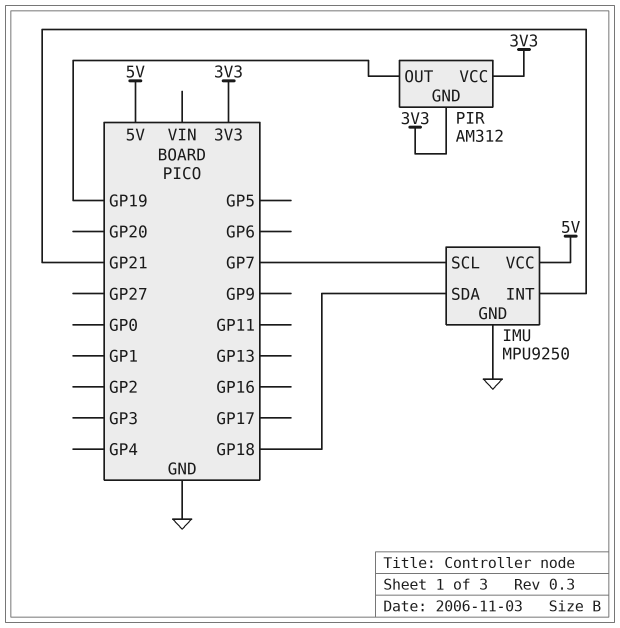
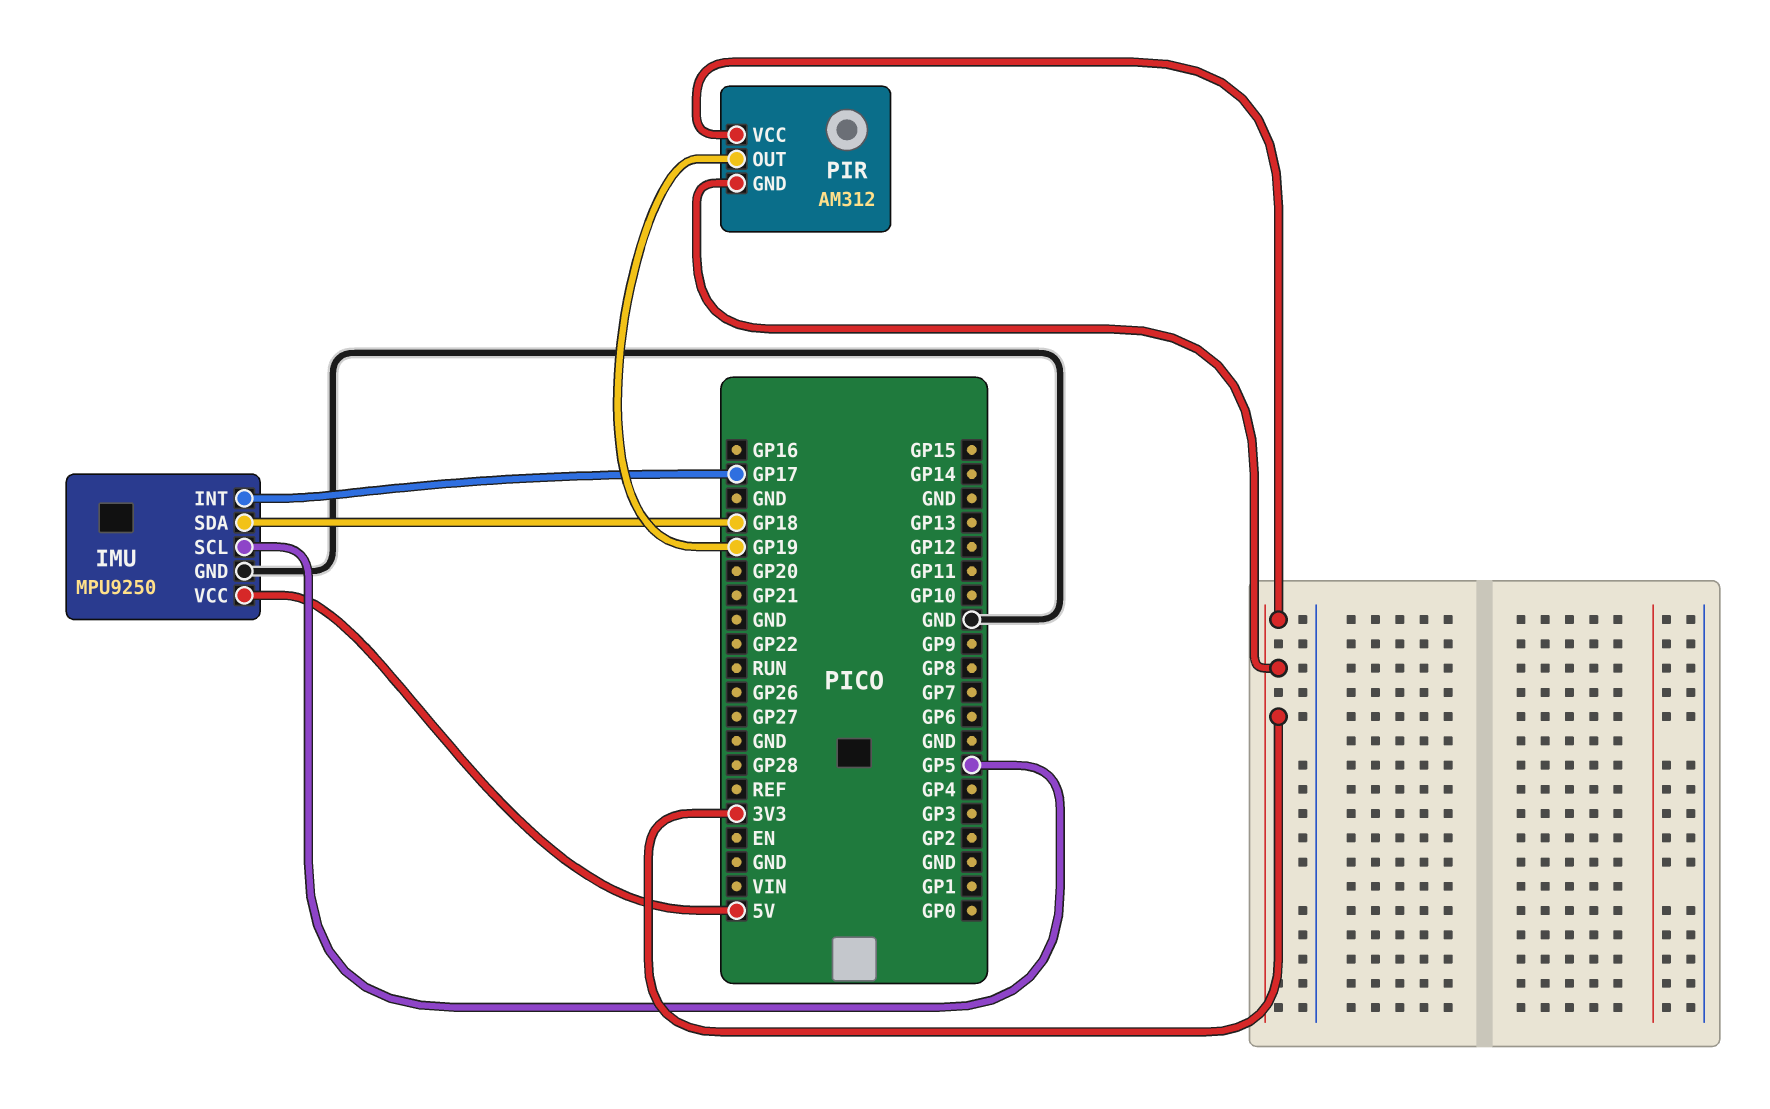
IMU pin INT: GP21 -> GP17
IMU pin SCL: GP7 -> GP5

